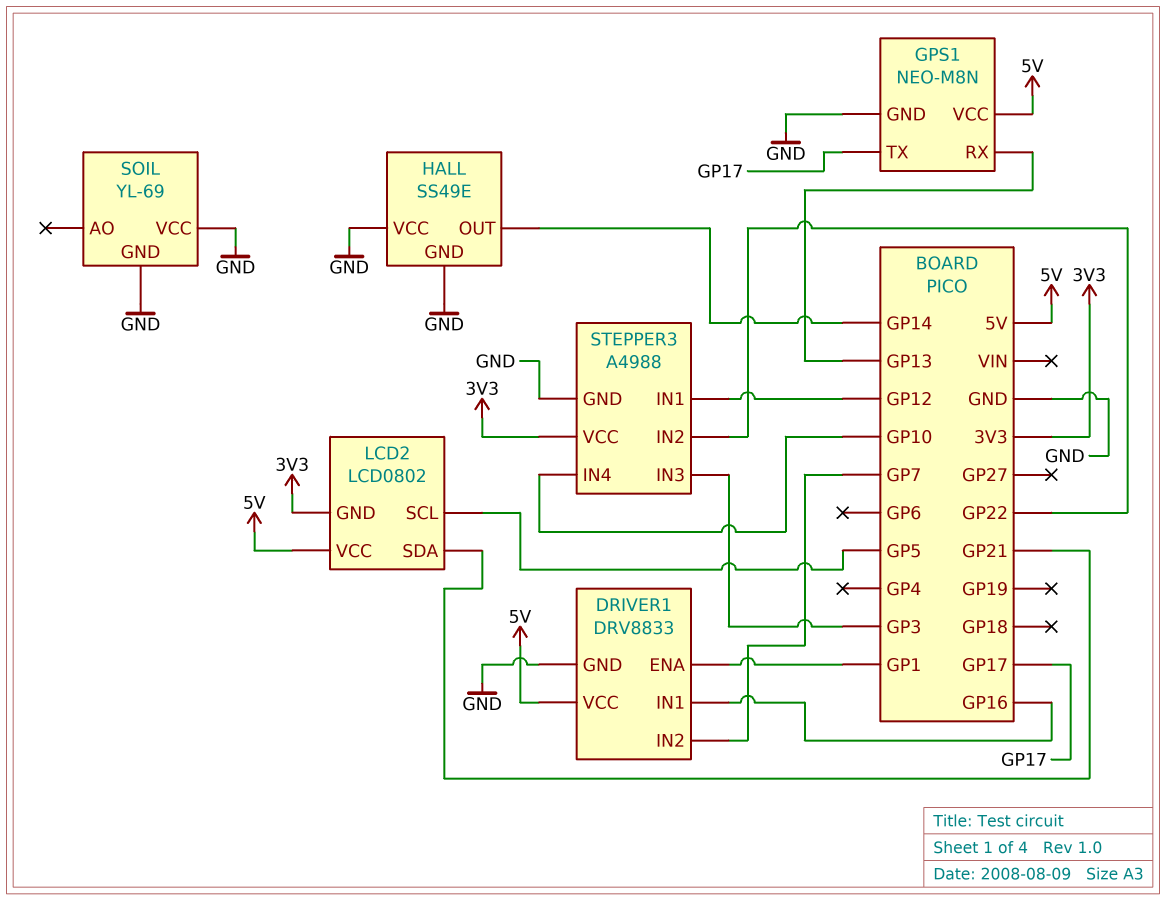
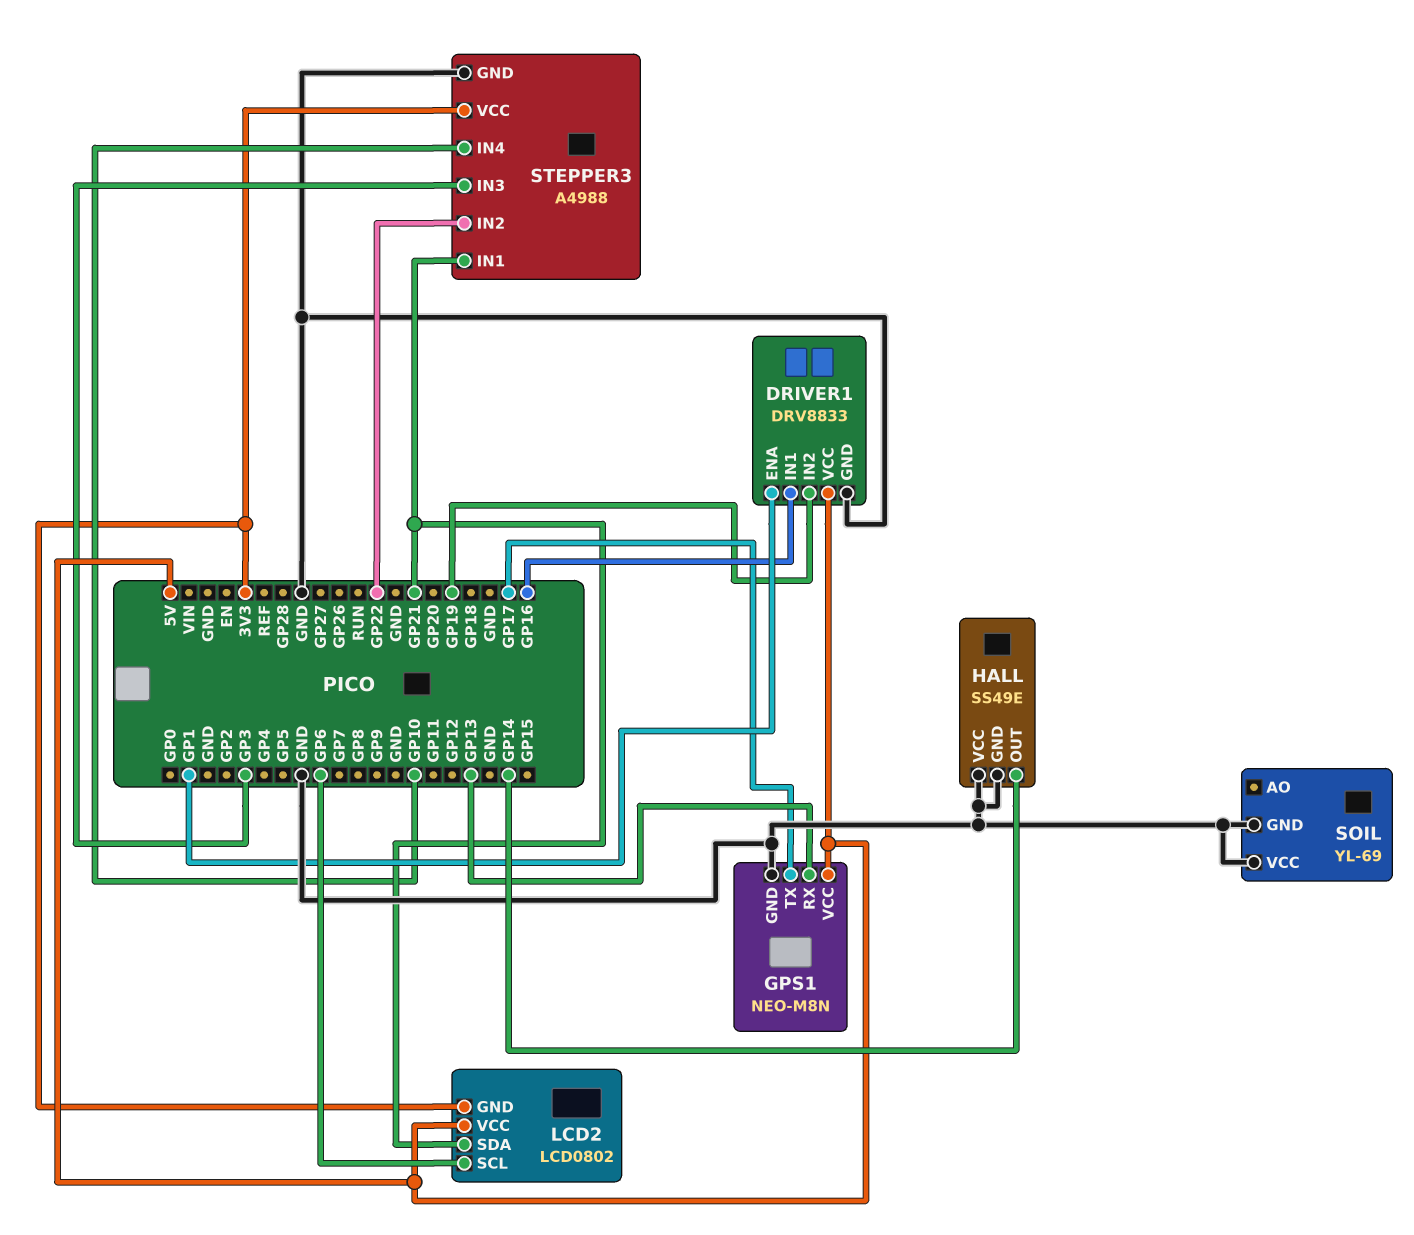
DRIVER1 pin IN2: GP7 -> GP19
LCD2 pin SCL: GP5 -> GP6
STEPPER3 pin IN1: GP12 -> GP21

